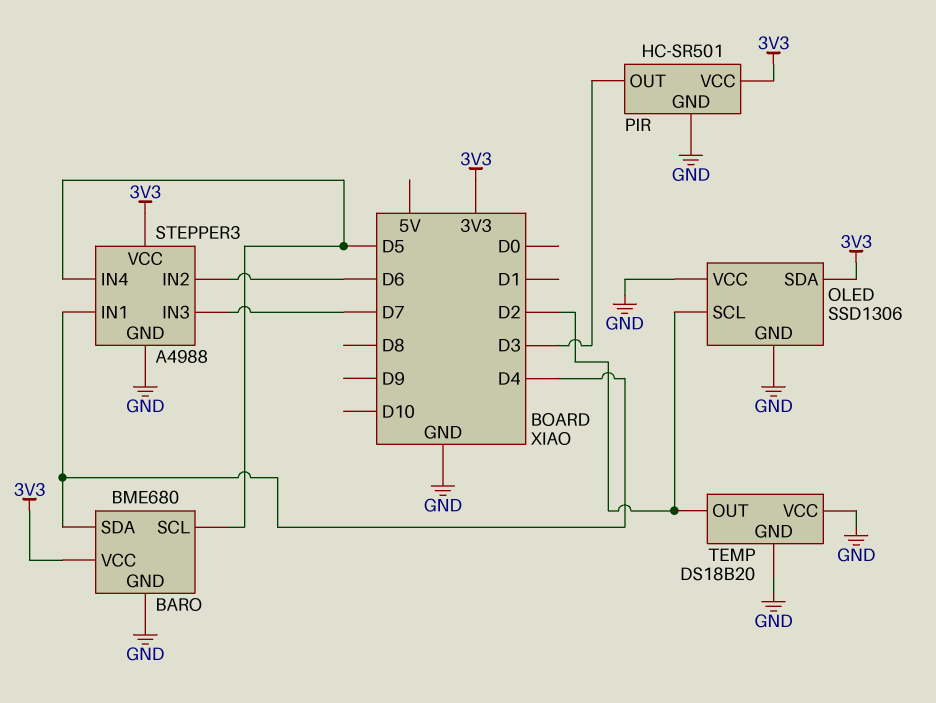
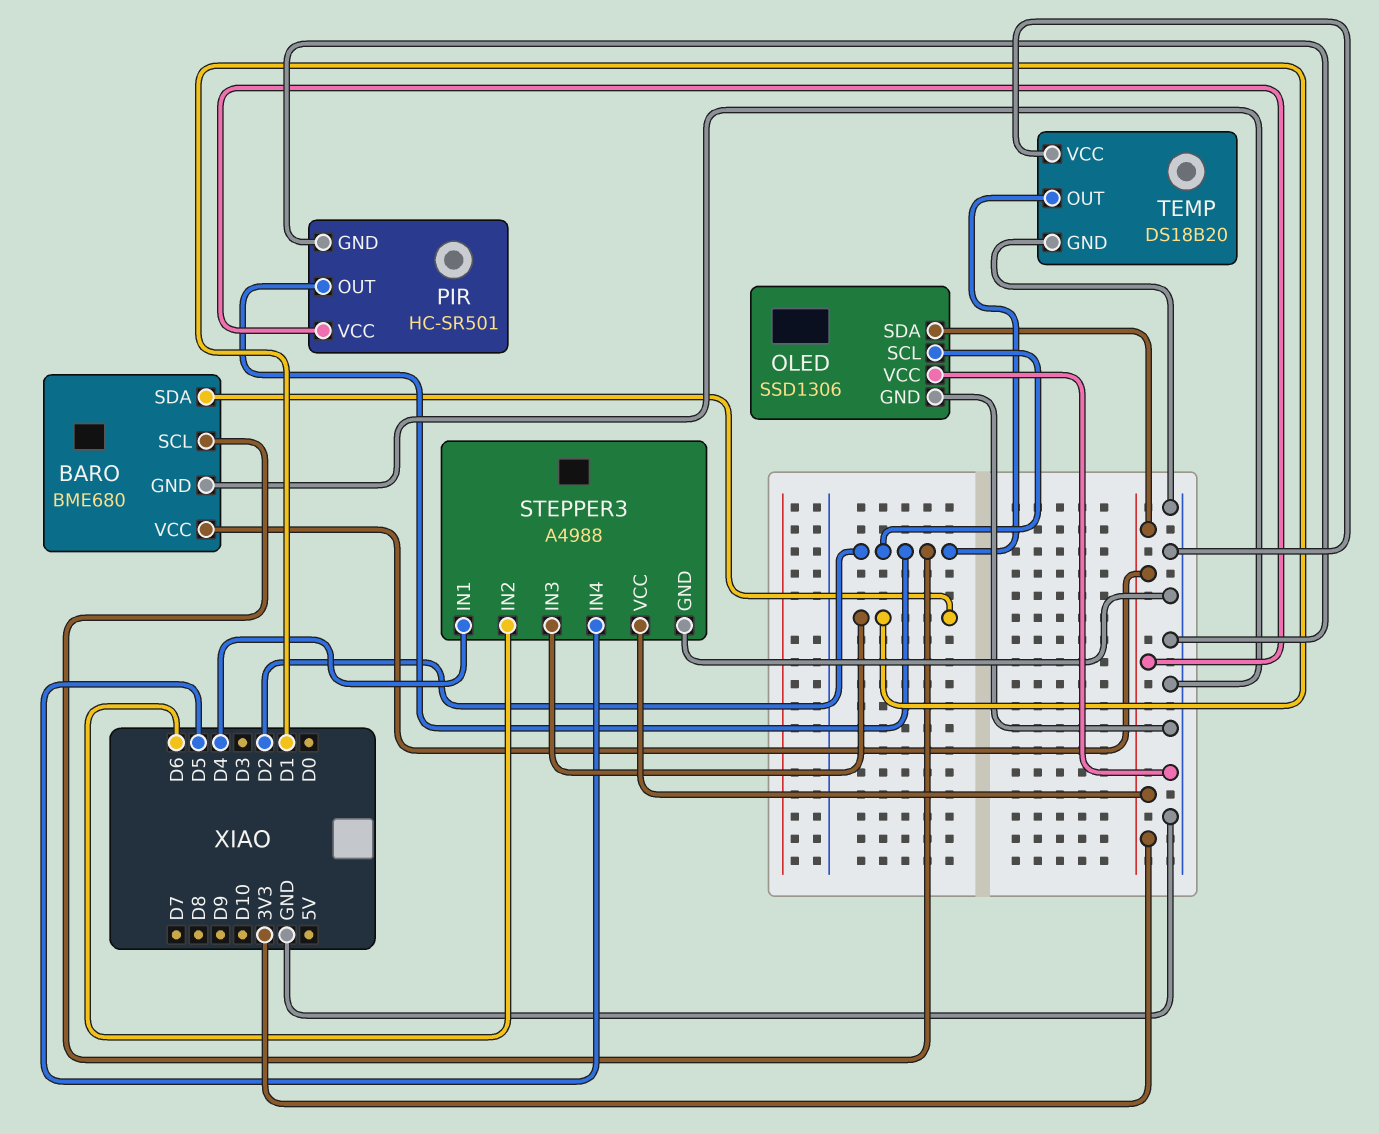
BARO pin SCL: D5 -> D2
BARO pin SDA: D4 -> D1
PIR pin OUT: D3 -> D2
STEPPER3 pin IN3: D7 -> D1

